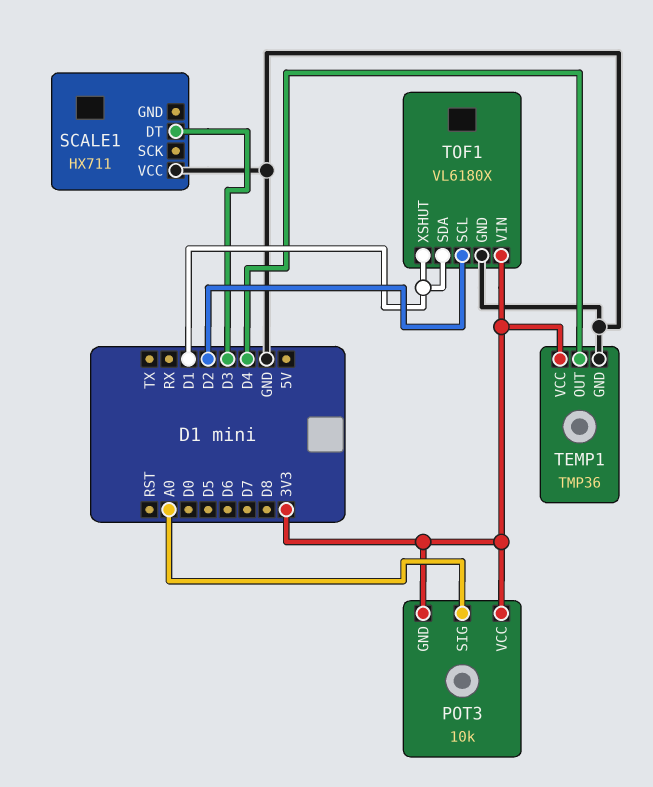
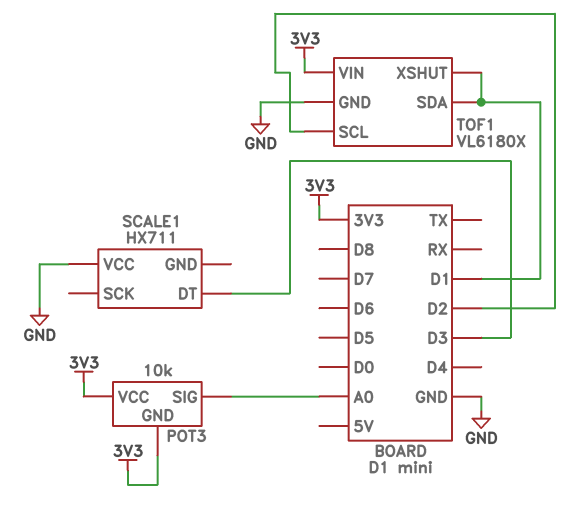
TEMP1: TMP36 -> none
TEMP1 pin GND: GND -> none
TEMP1 pin OUT: D4 -> none
TEMP1 pin VCC: 3V3 -> none

